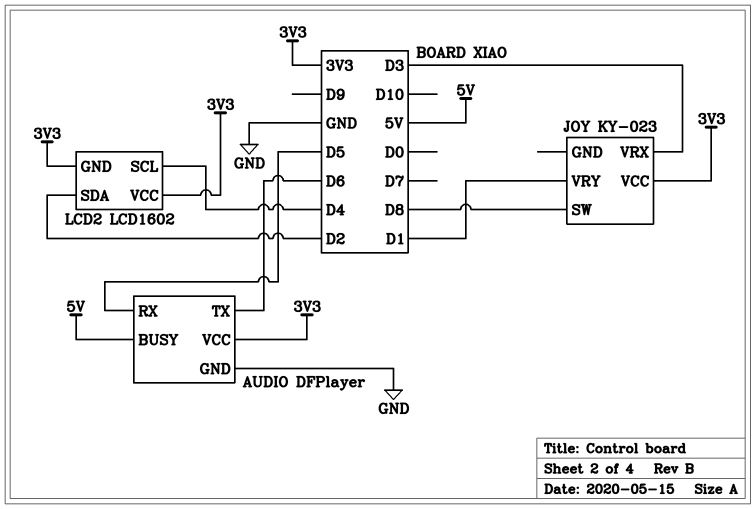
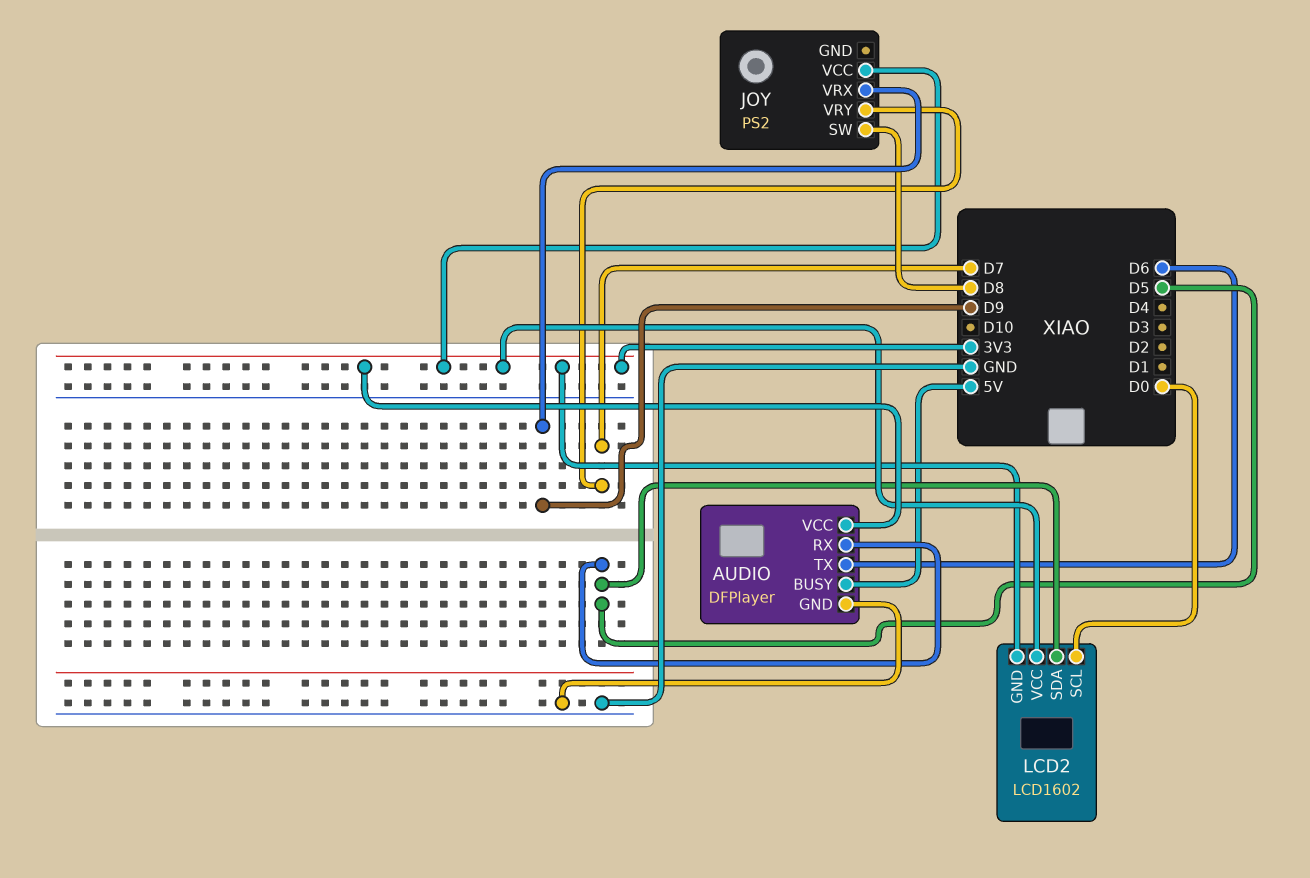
JOY: KY-023 -> PS2
JOY pin VRX: D3 -> D9
JOY pin VRY: D1 -> D7
LCD2 pin SCL: D4 -> D0
LCD2 pin SDA: D2 -> D5

